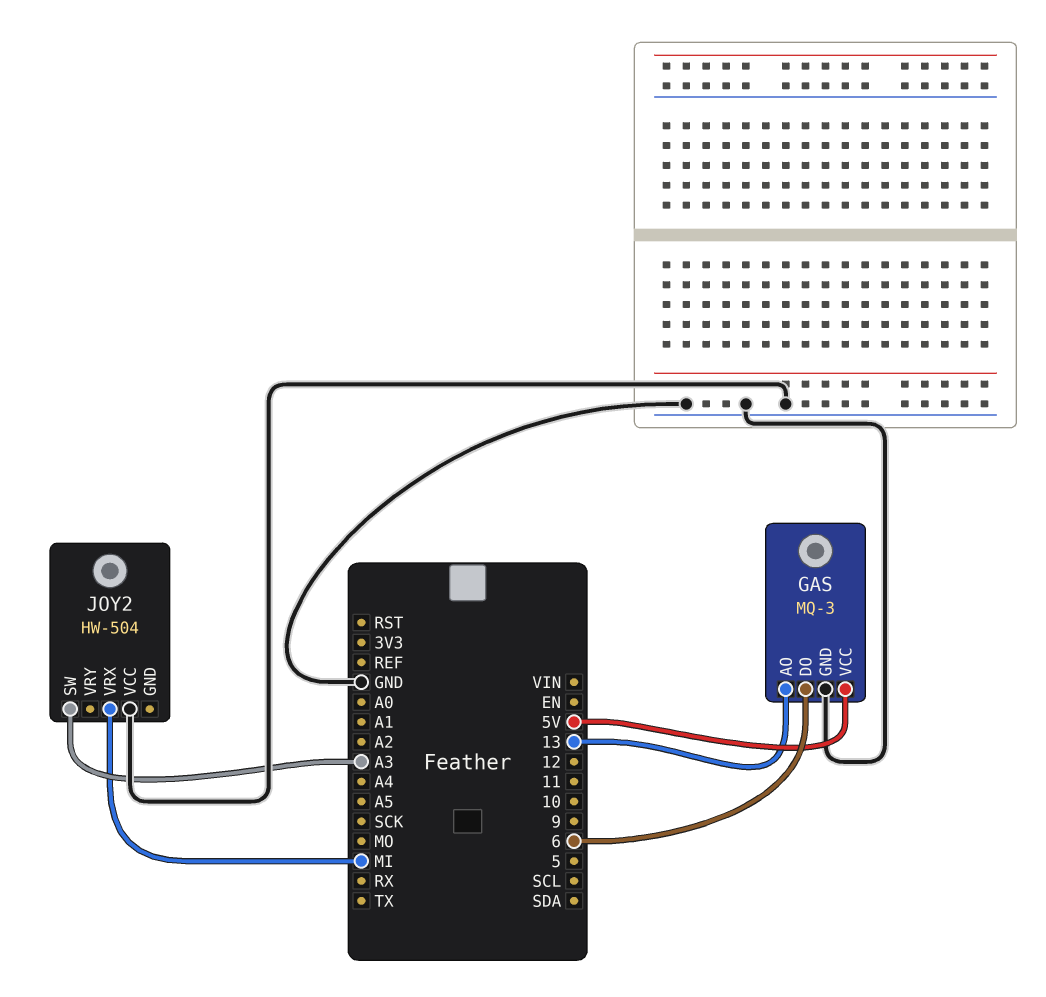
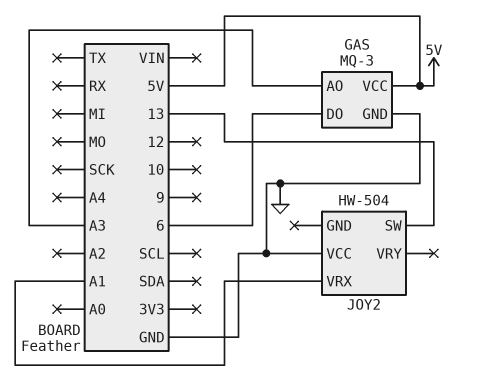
GAS pin AO: 13 -> A3
JOY2 pin SW: A3 -> 13
JOY2 pin VRX: MI -> A1

